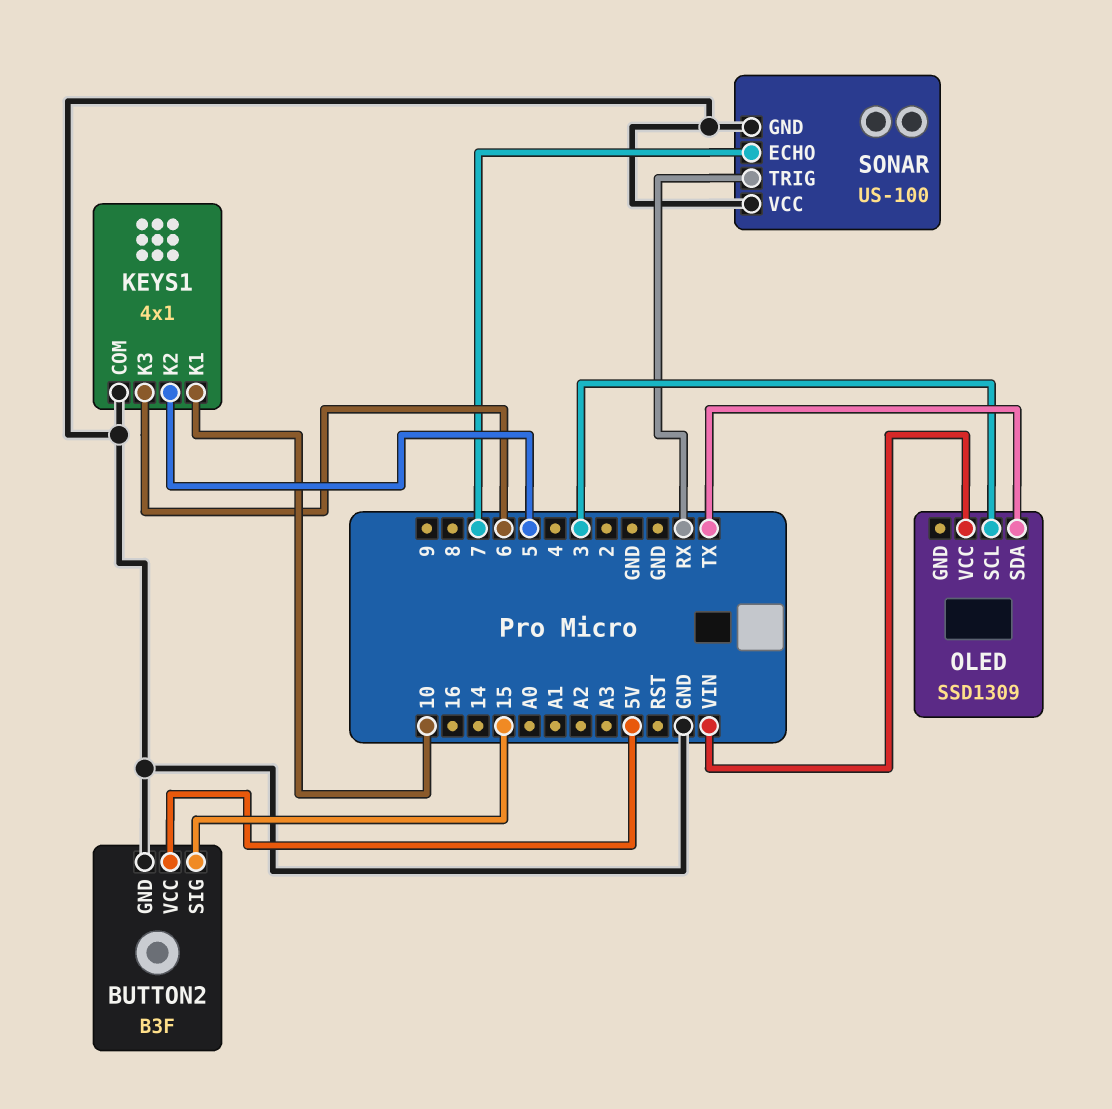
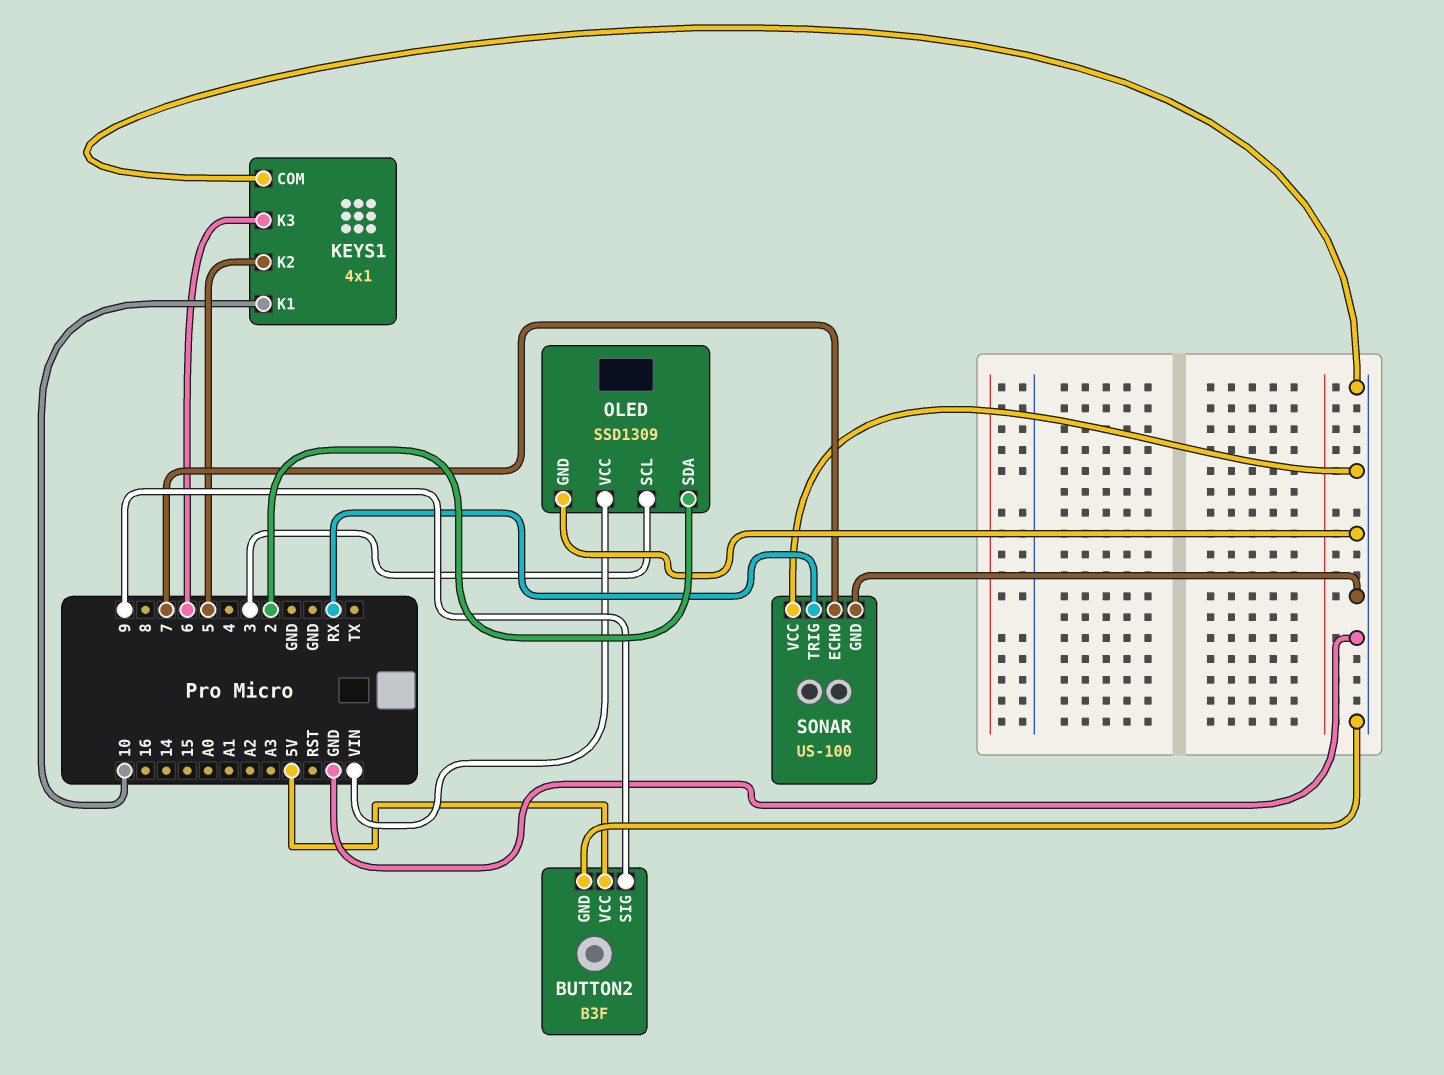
BUTTON2 pin SIG: 15 -> 9
OLED pin GND: none -> GND
OLED pin SDA: TX -> 2

